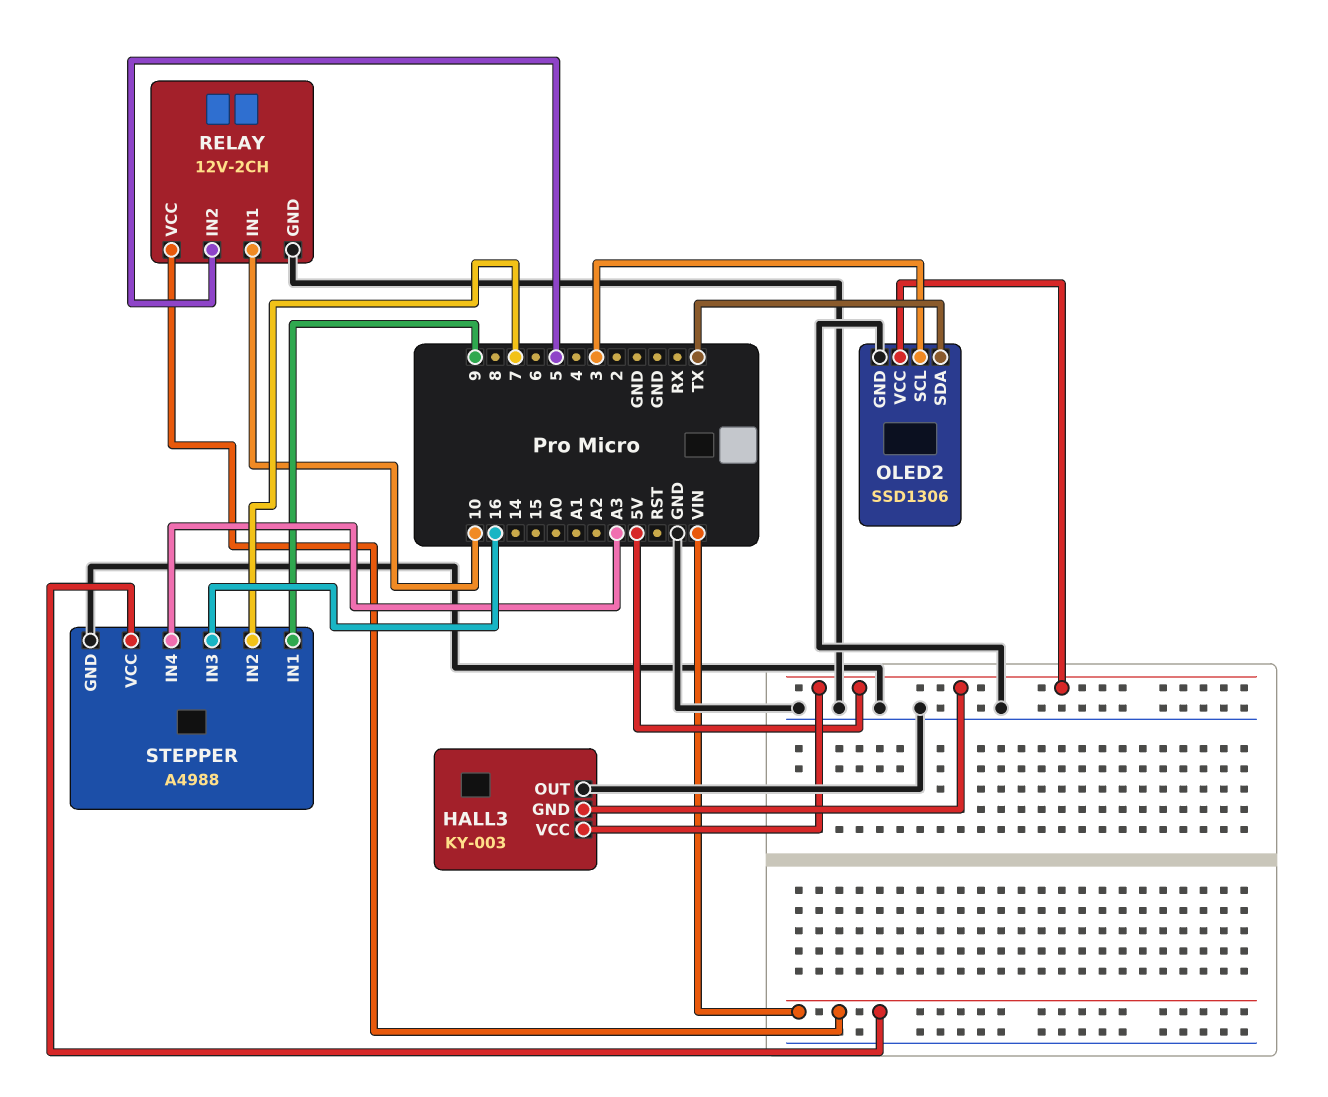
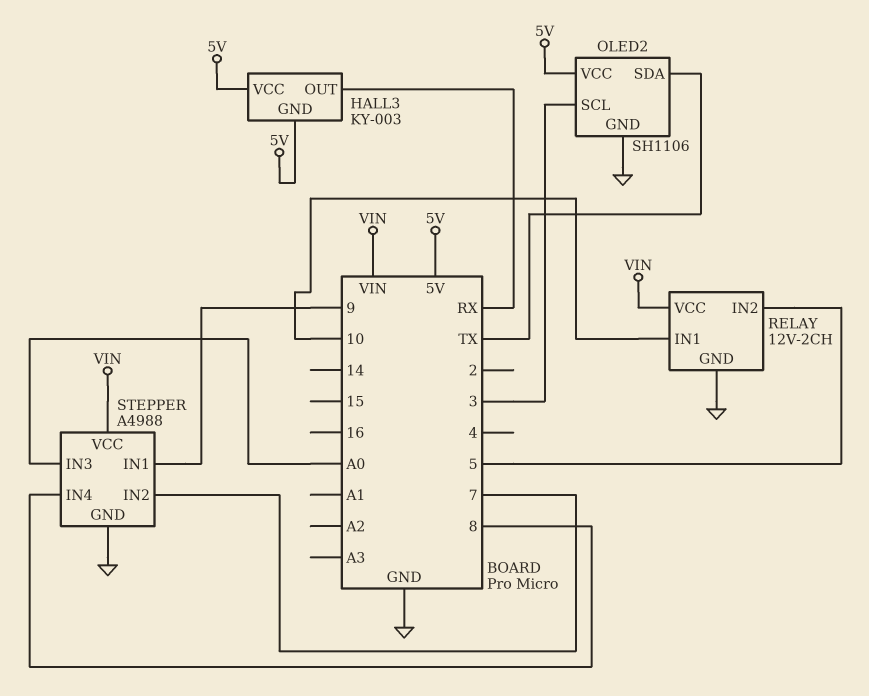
HALL3 pin OUT: GND -> RX
OLED2: SSD1306 -> SH1106
STEPPER pin IN3: 16 -> A0
STEPPER pin IN4: A3 -> 8

